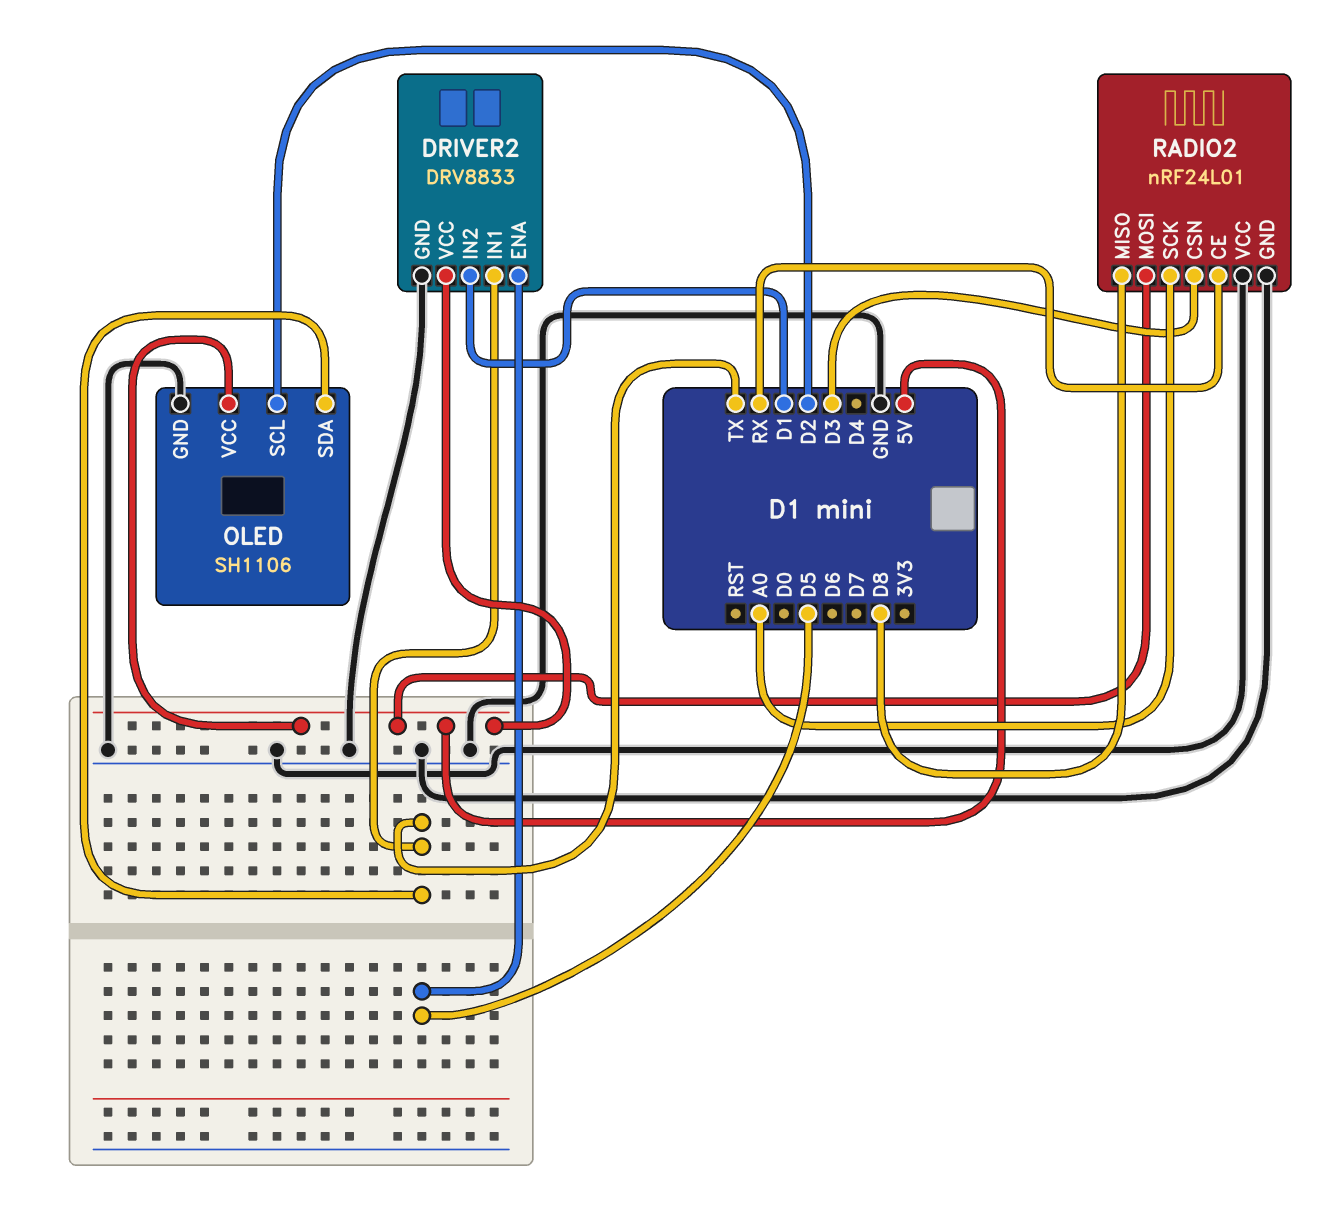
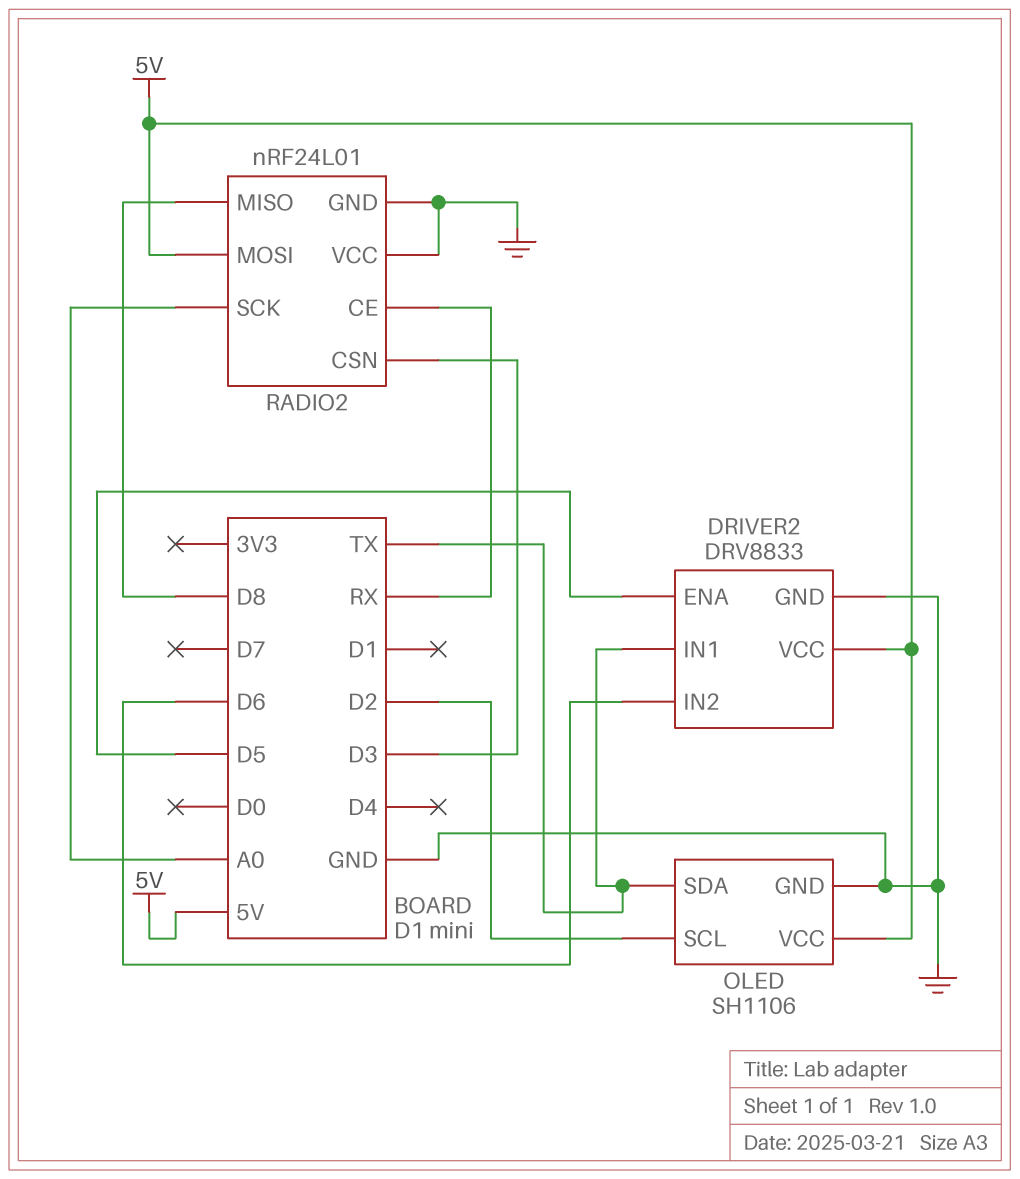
DRIVER2 pin IN2: D1 -> D6

